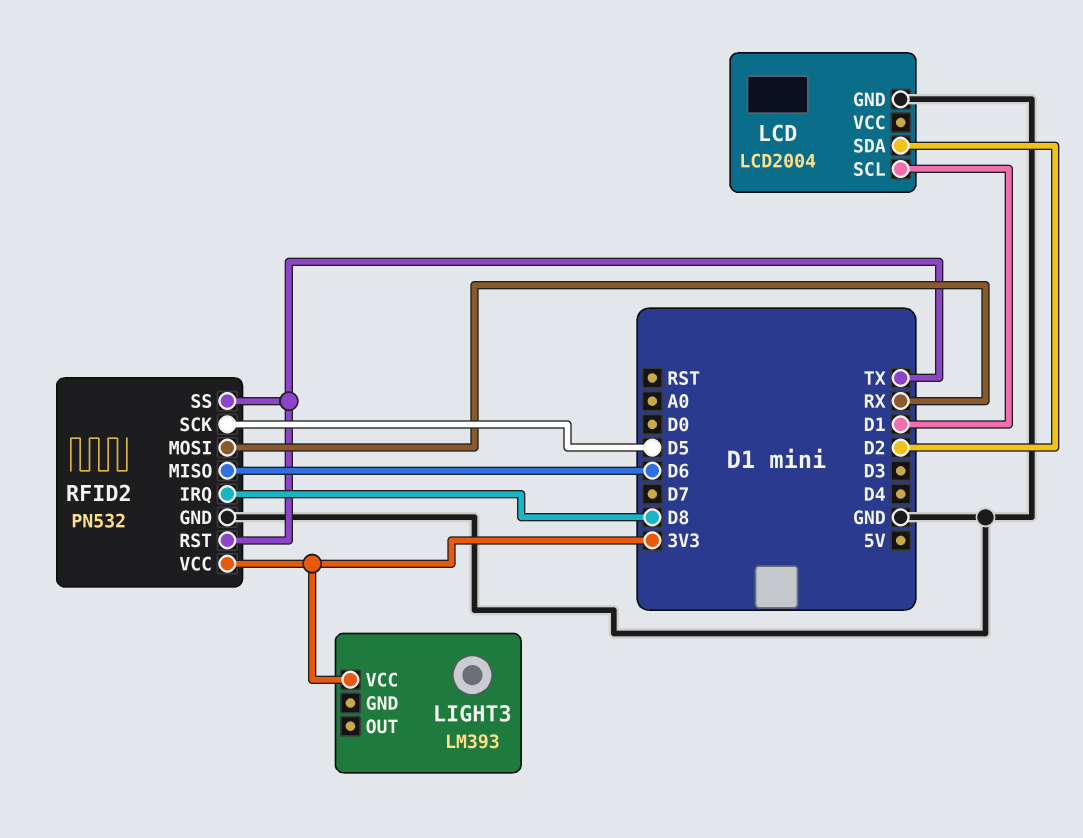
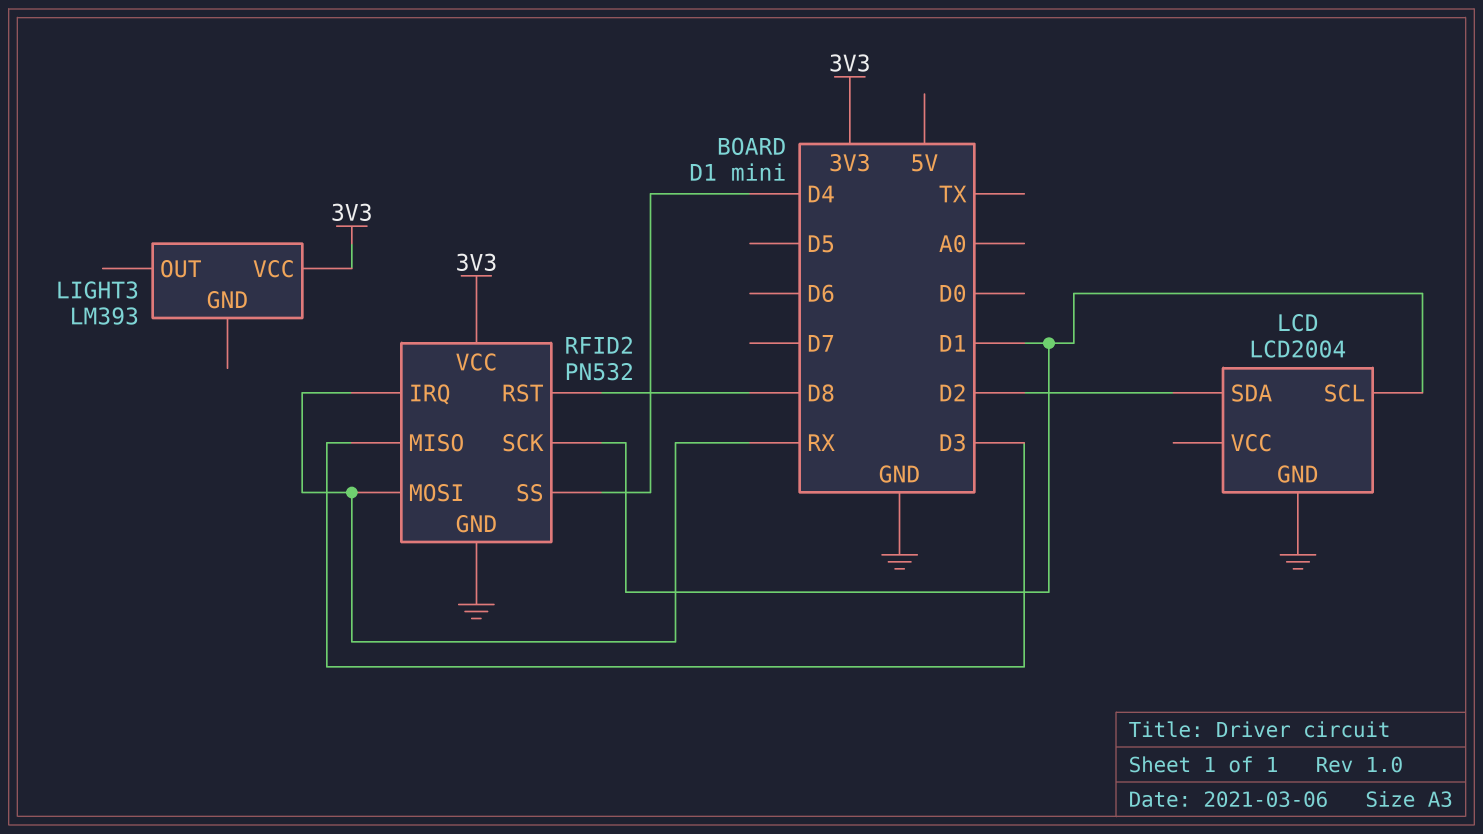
RFID2 pin IRQ: D8 -> RX
RFID2 pin MISO: D6 -> D3
RFID2 pin RST: TX -> D8
RFID2 pin SCK: D5 -> D1
RFID2 pin SS: TX -> D4

